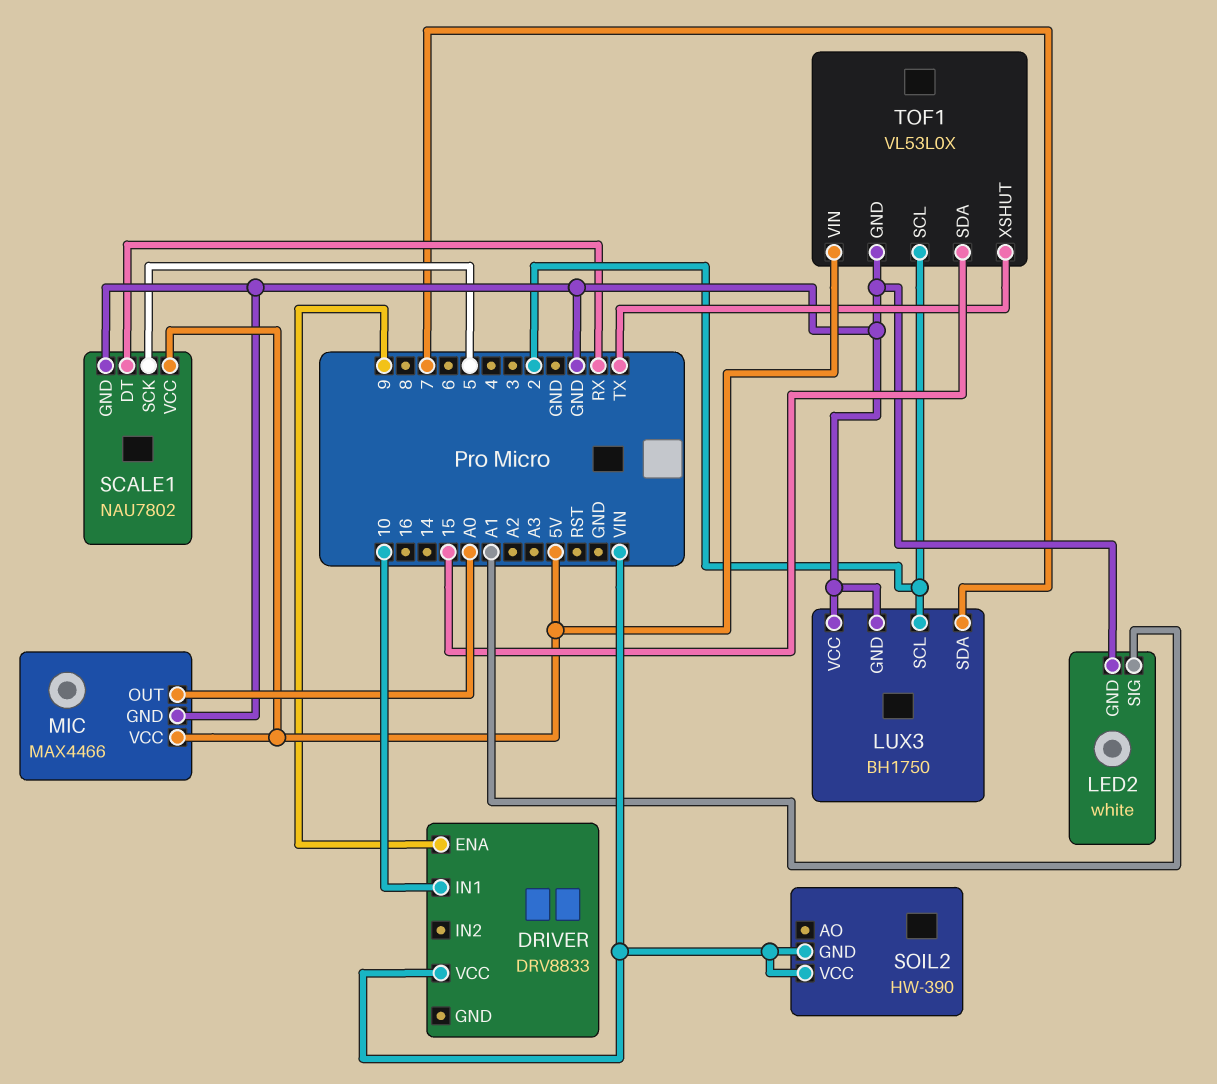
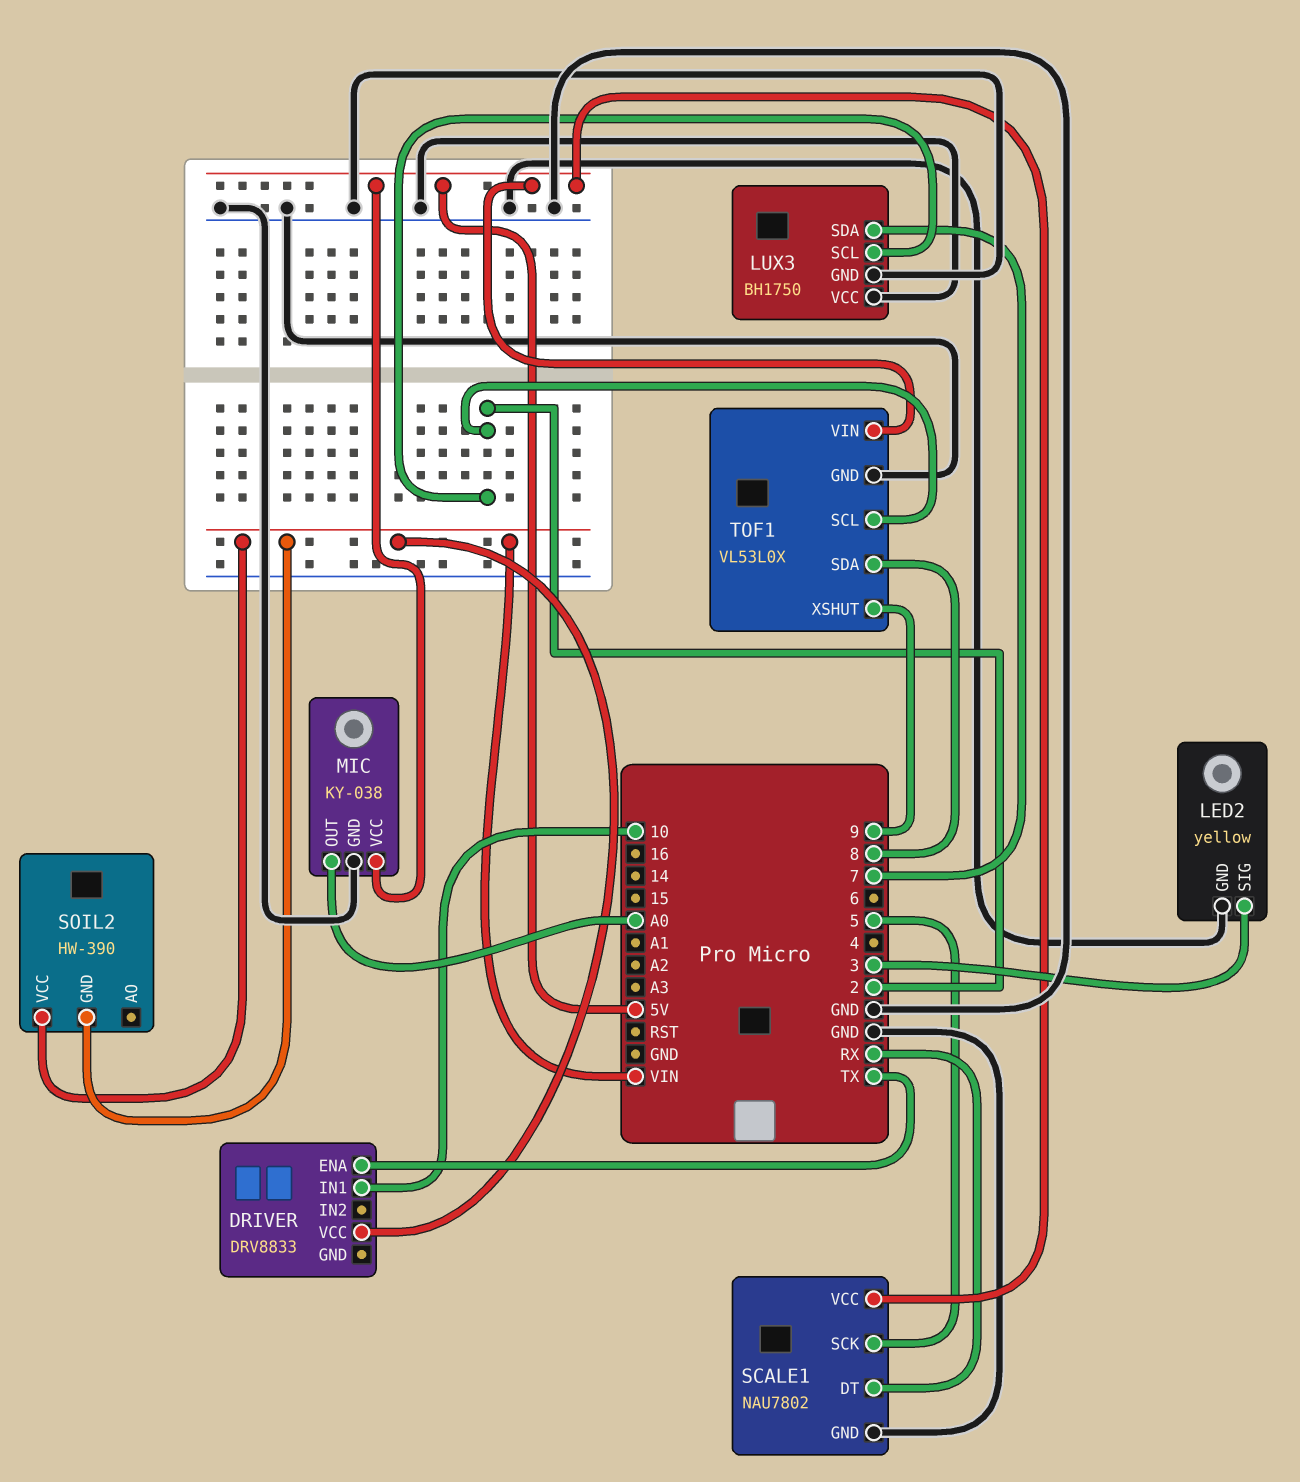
DRIVER pin ENA: 9 -> TX
LED2: white -> yellow
LED2 pin SIG: A1 -> 3
MIC: MAX4466 -> KY-038
TOF1 pin SDA: 15 -> 8
TOF1 pin XSHUT: TX -> 9

